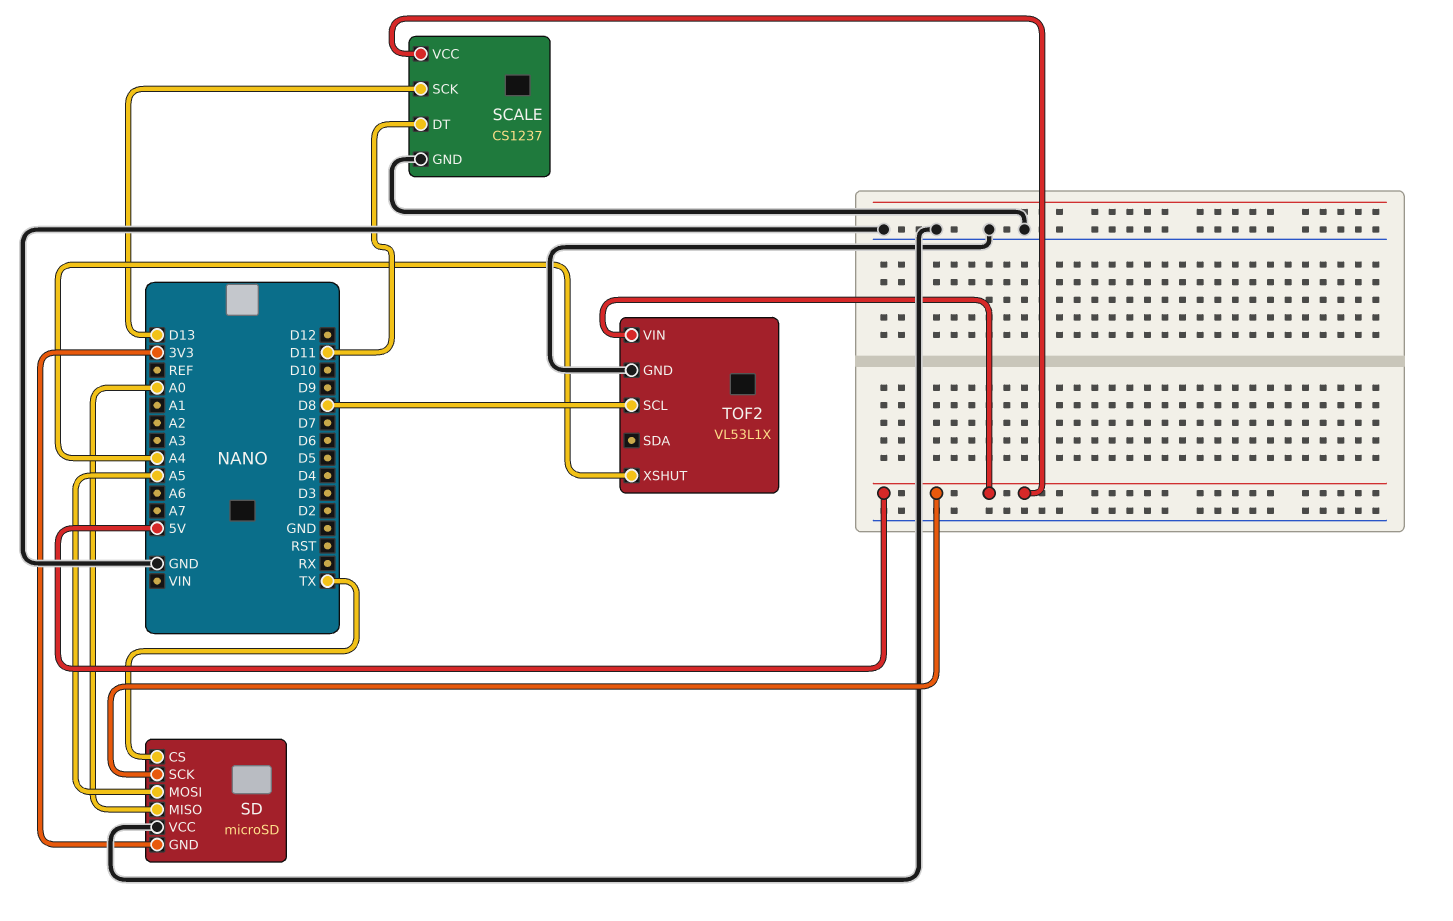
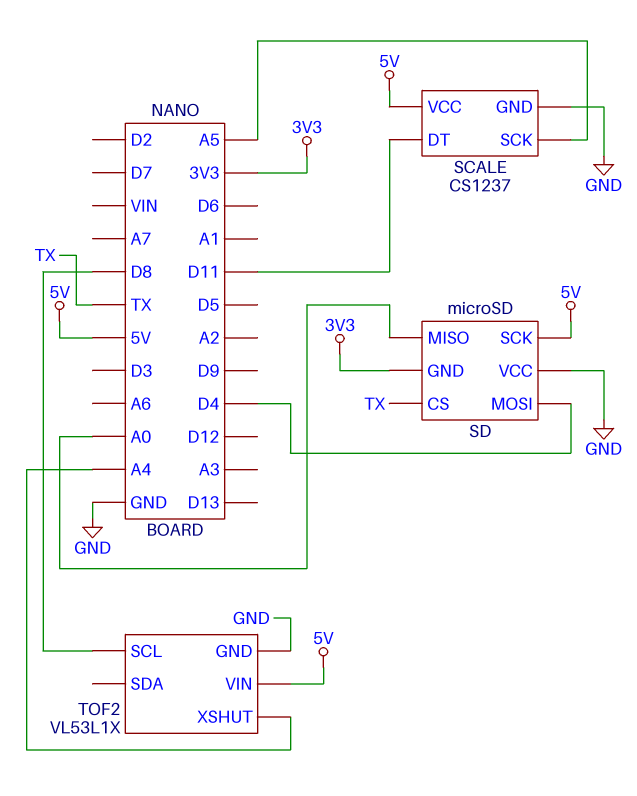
SCALE pin SCK: D13 -> A5
SD pin MOSI: A5 -> D4

